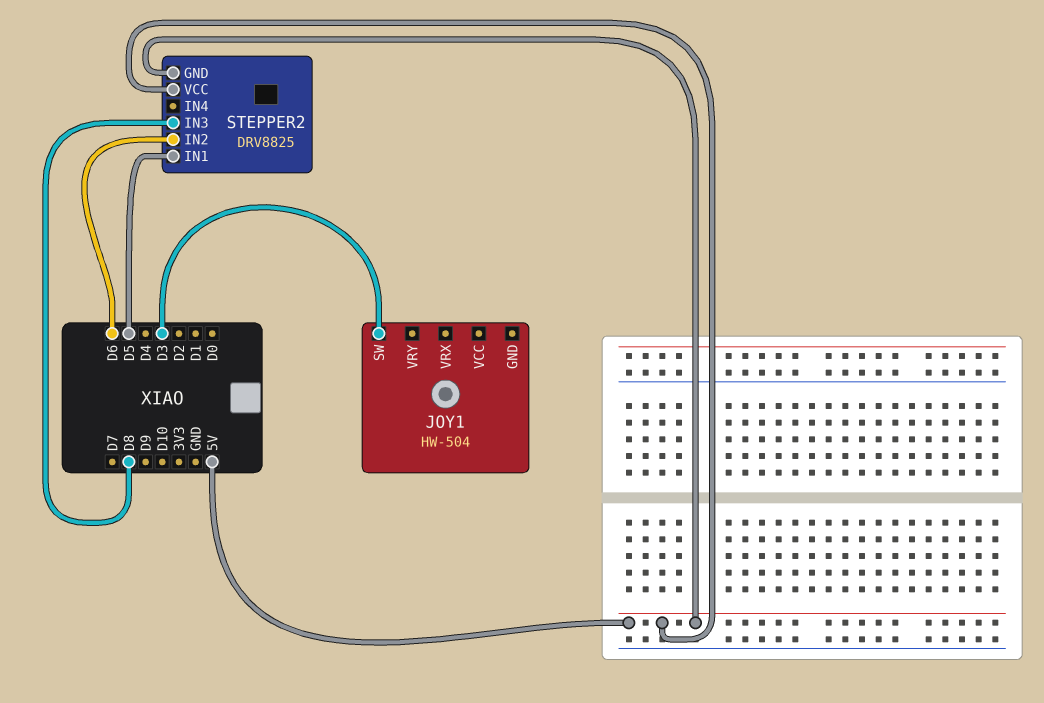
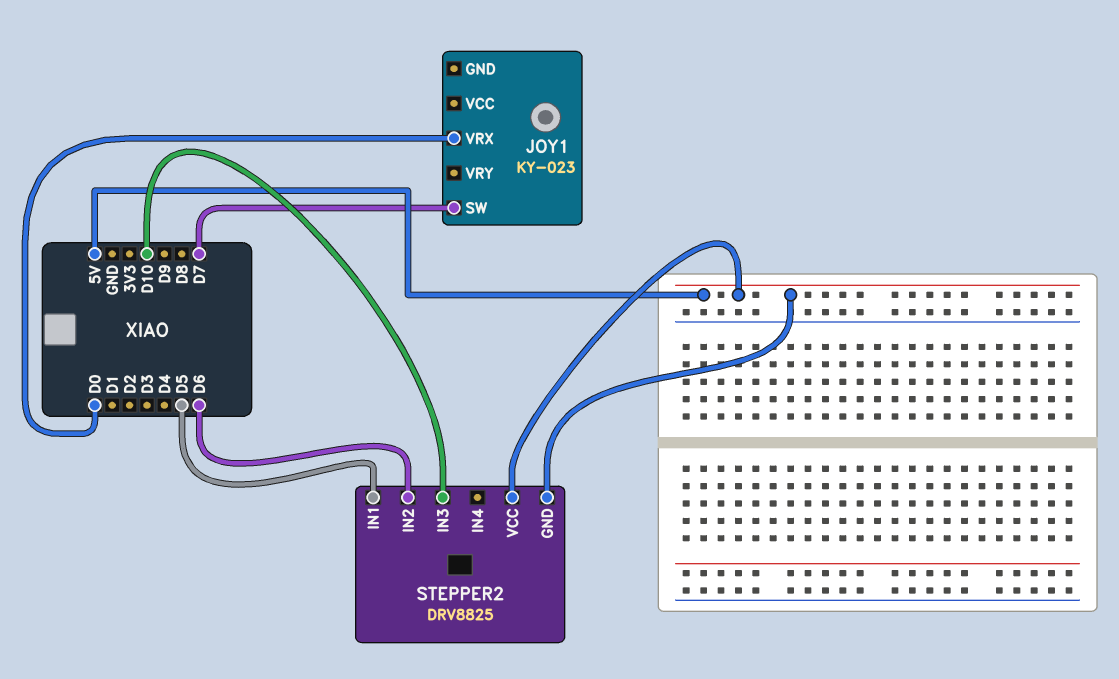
JOY1: HW-504 -> KY-023
JOY1 pin SW: D3 -> D7
JOY1 pin VRX: none -> D0
STEPPER2 pin IN3: D8 -> D10

